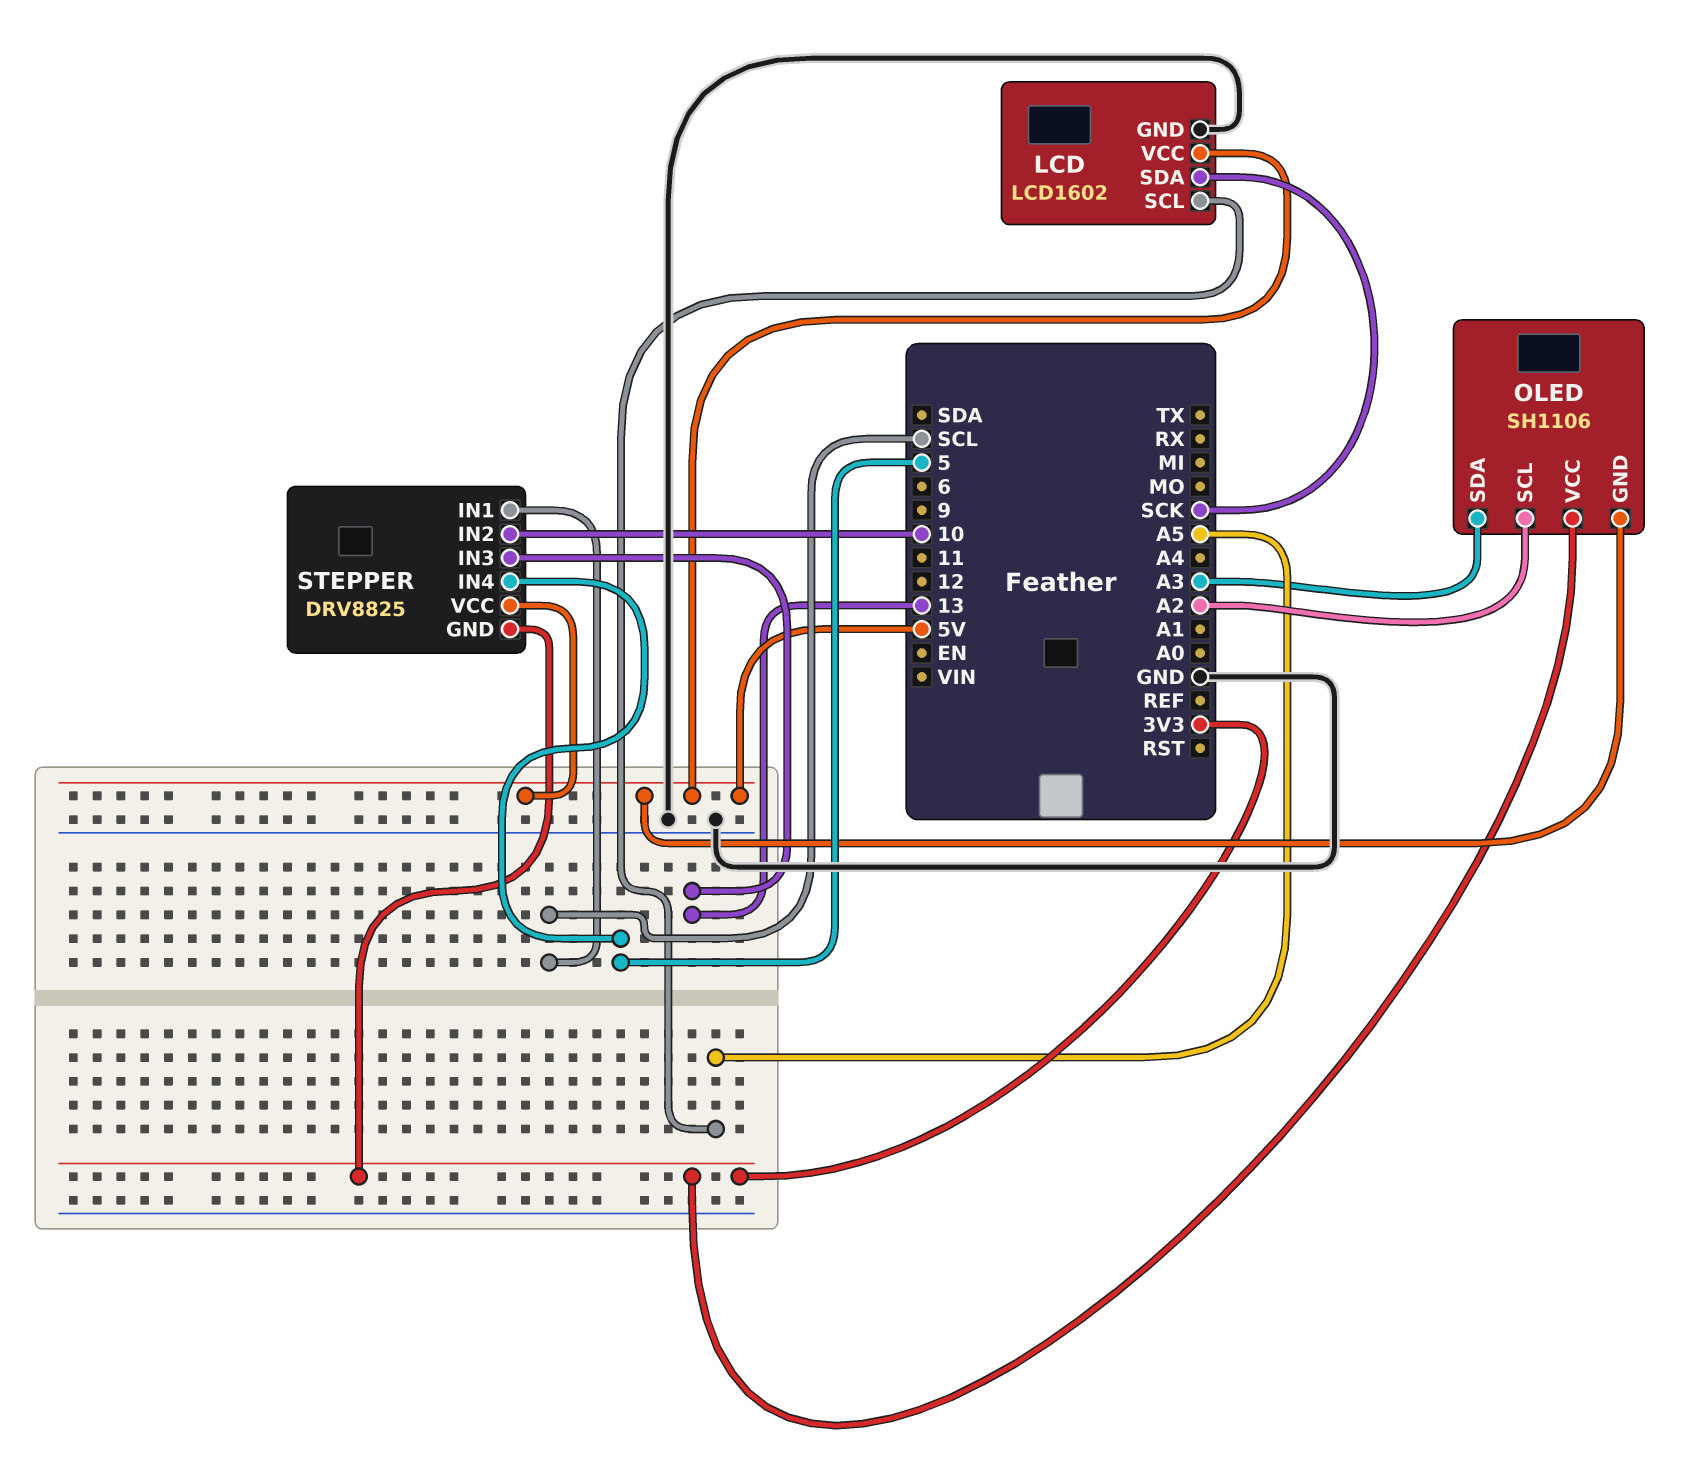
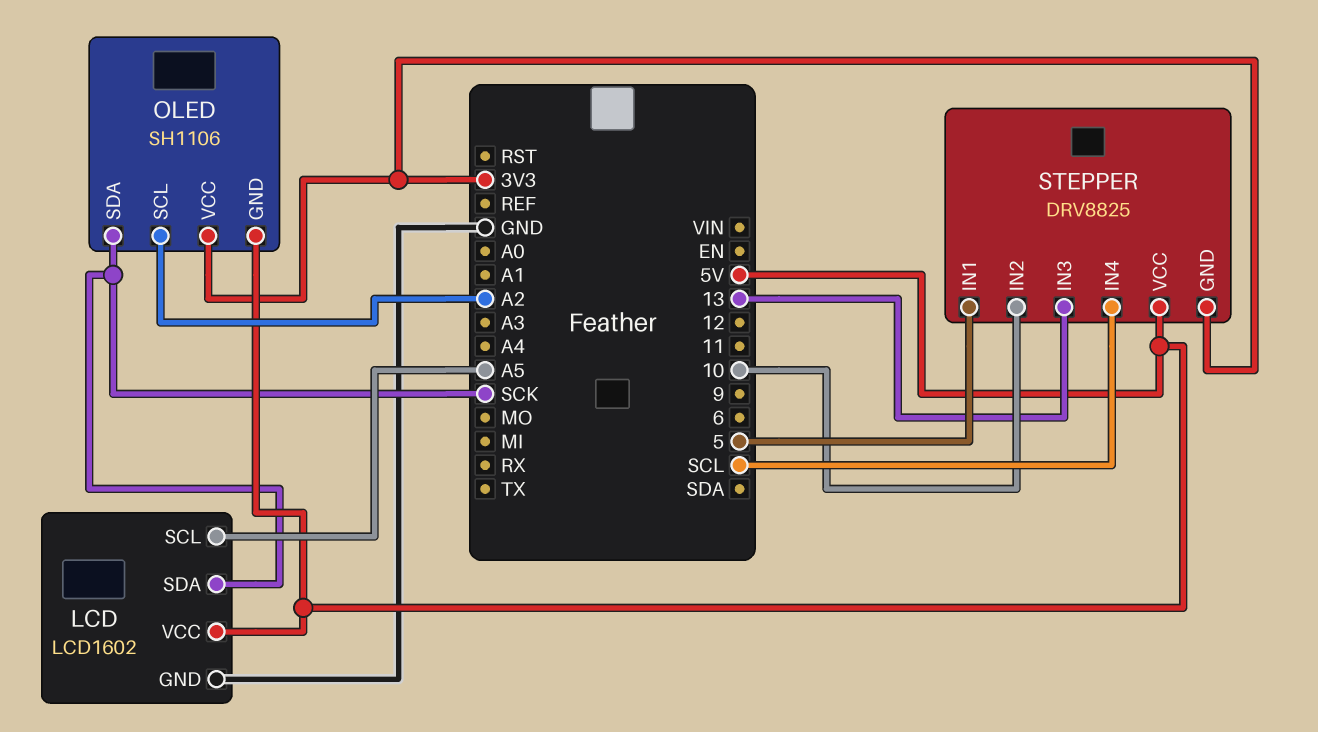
OLED pin SDA: A3 -> SCK
STEPPER pin IN1: SCL -> 5
STEPPER pin IN4: 5 -> SCL

